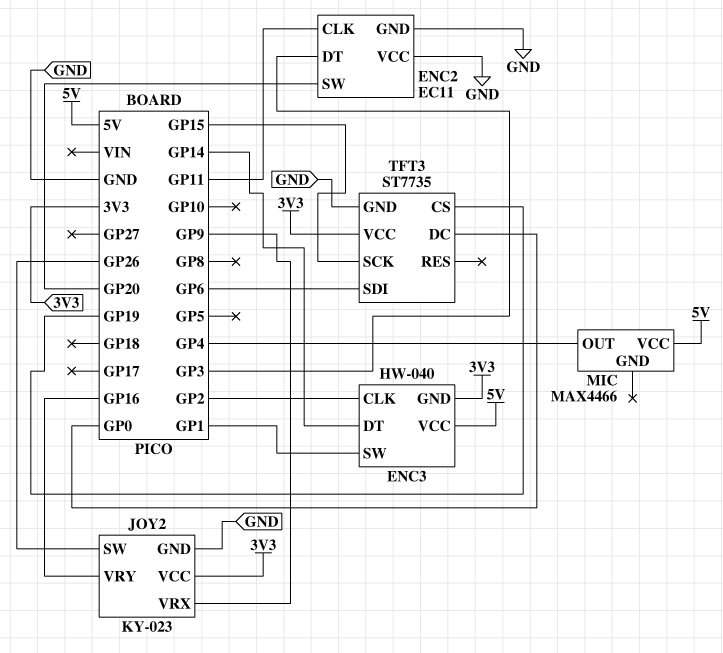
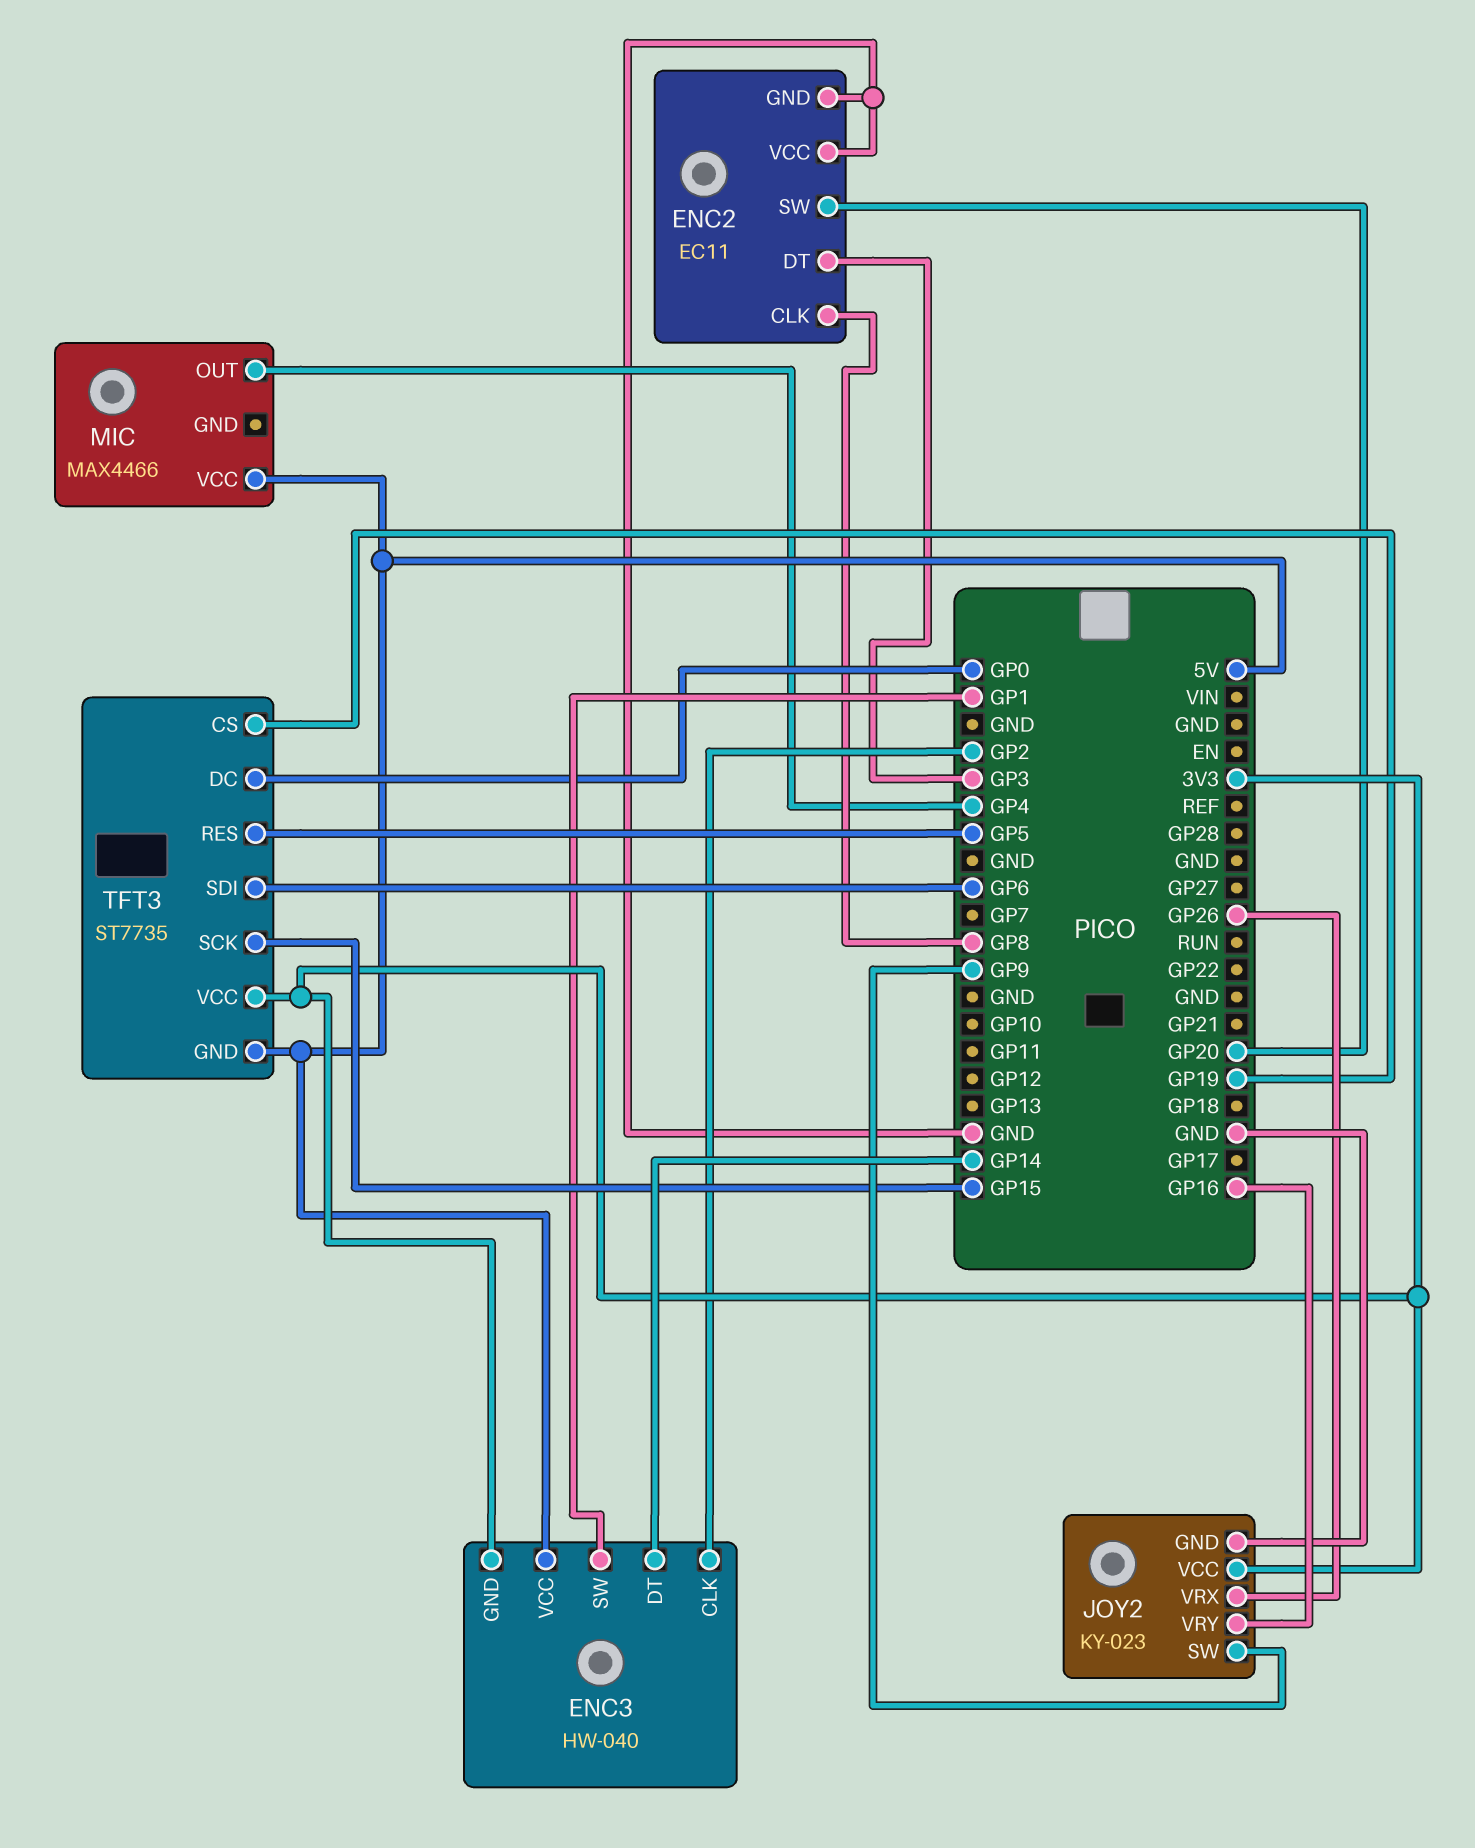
ENC2 pin CLK: GP11 -> GP8
JOY2 pin SW: GP26 -> GP9
JOY2 pin VRX: GP9 -> GP26
TFT3 pin GND: GND -> 5V
TFT3 pin RES: none -> GP5

